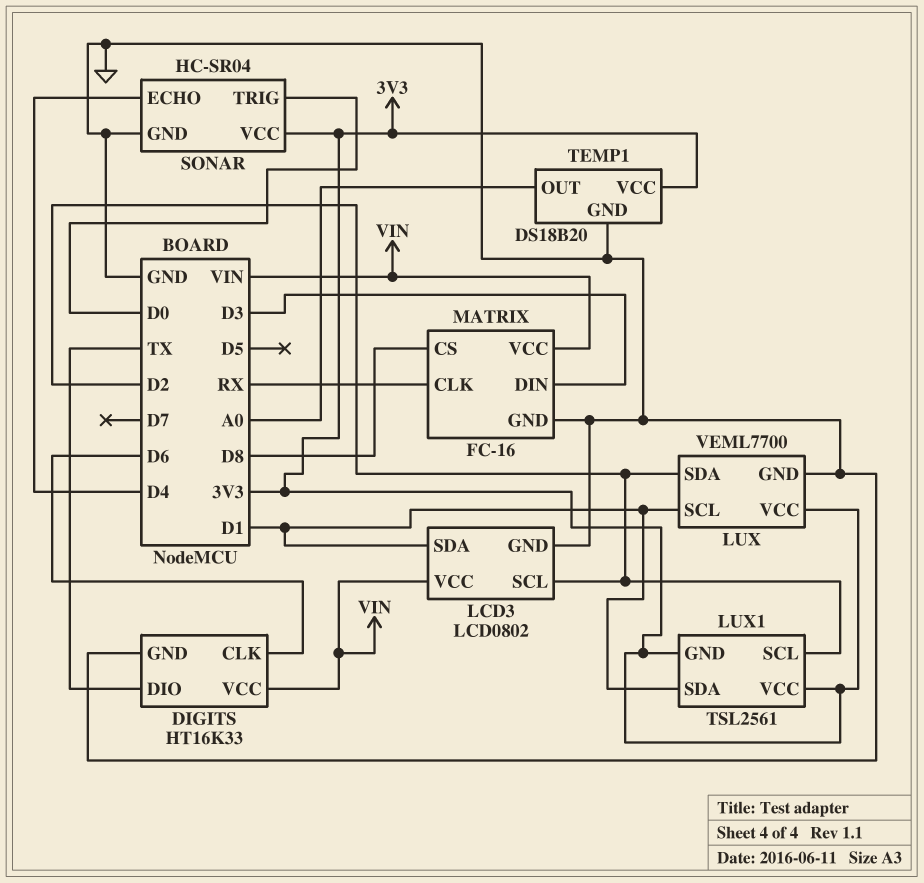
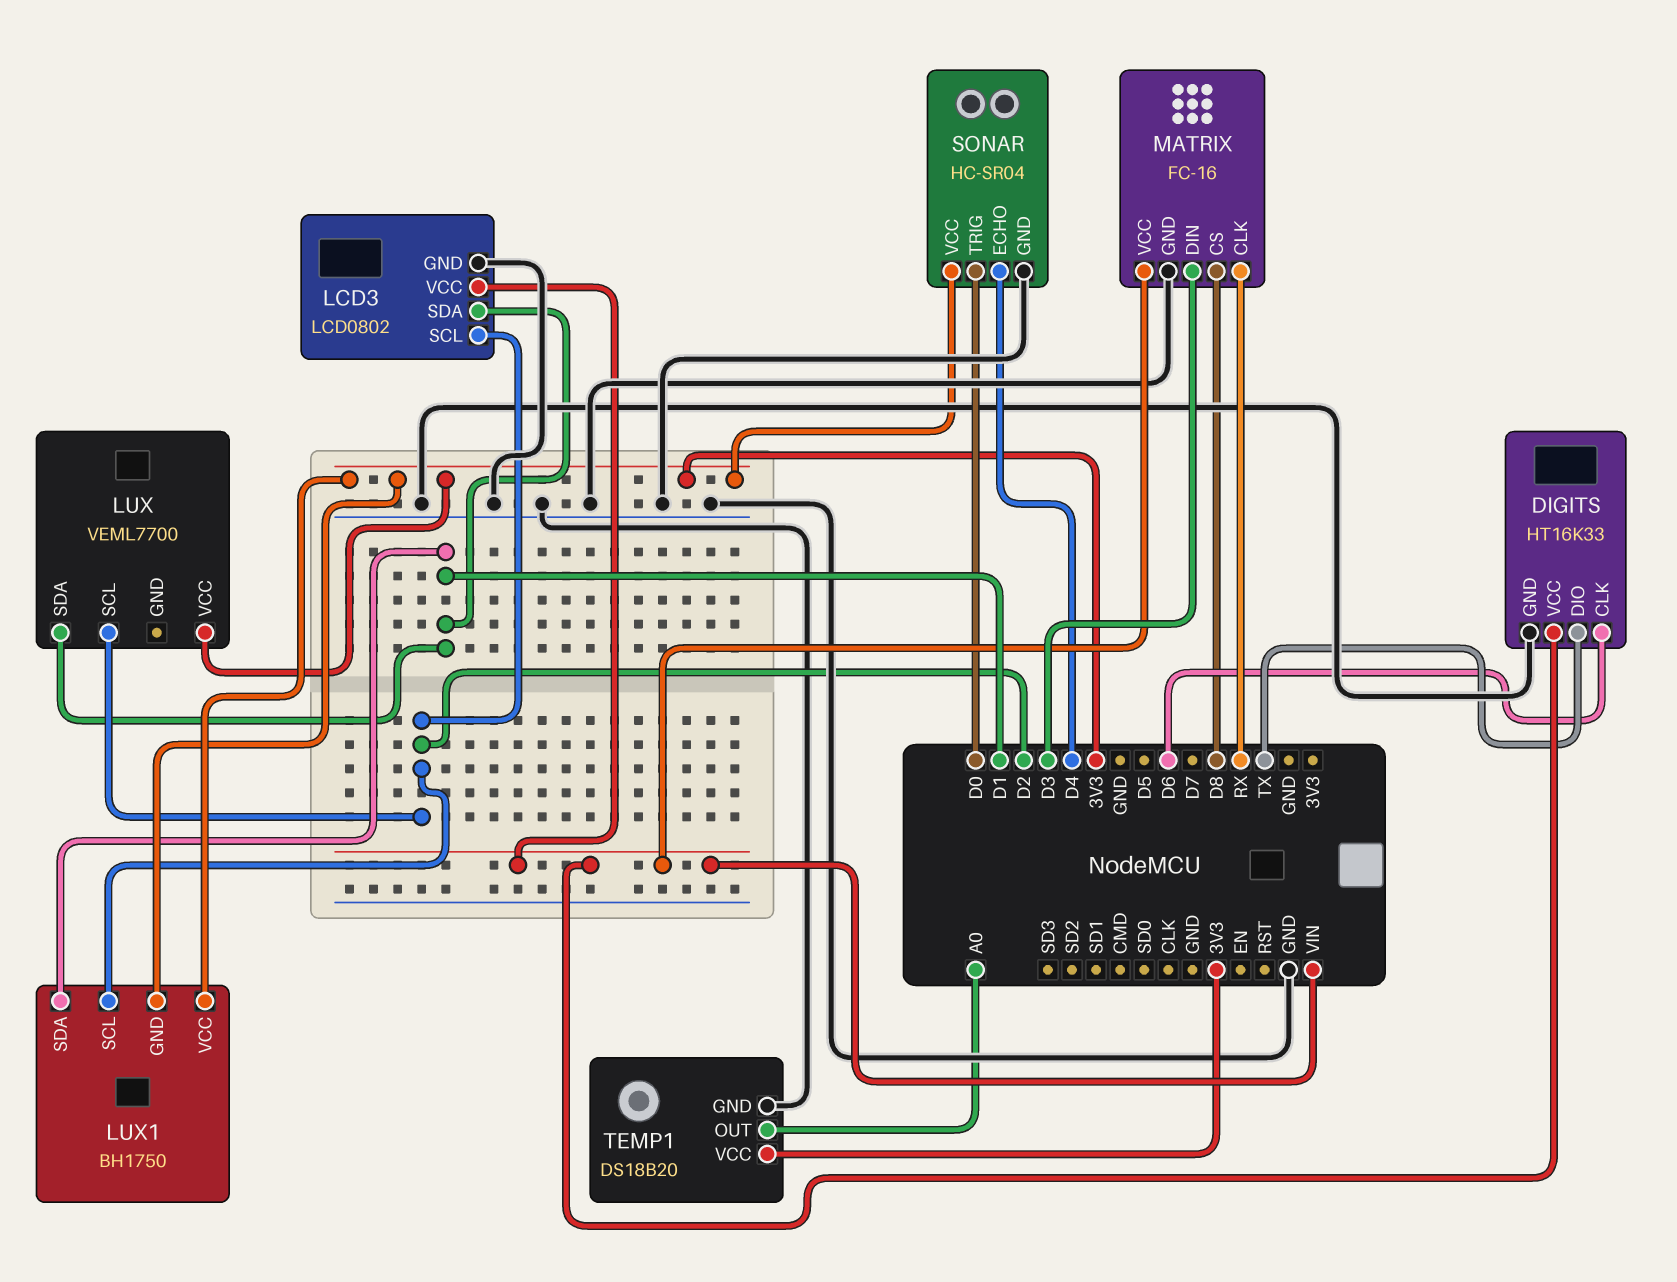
LUX pin GND: GND -> none
LUX pin SCL: D1 -> D2
LUX pin SDA: D2 -> D1
LUX1: TSL2561 -> BH1750

